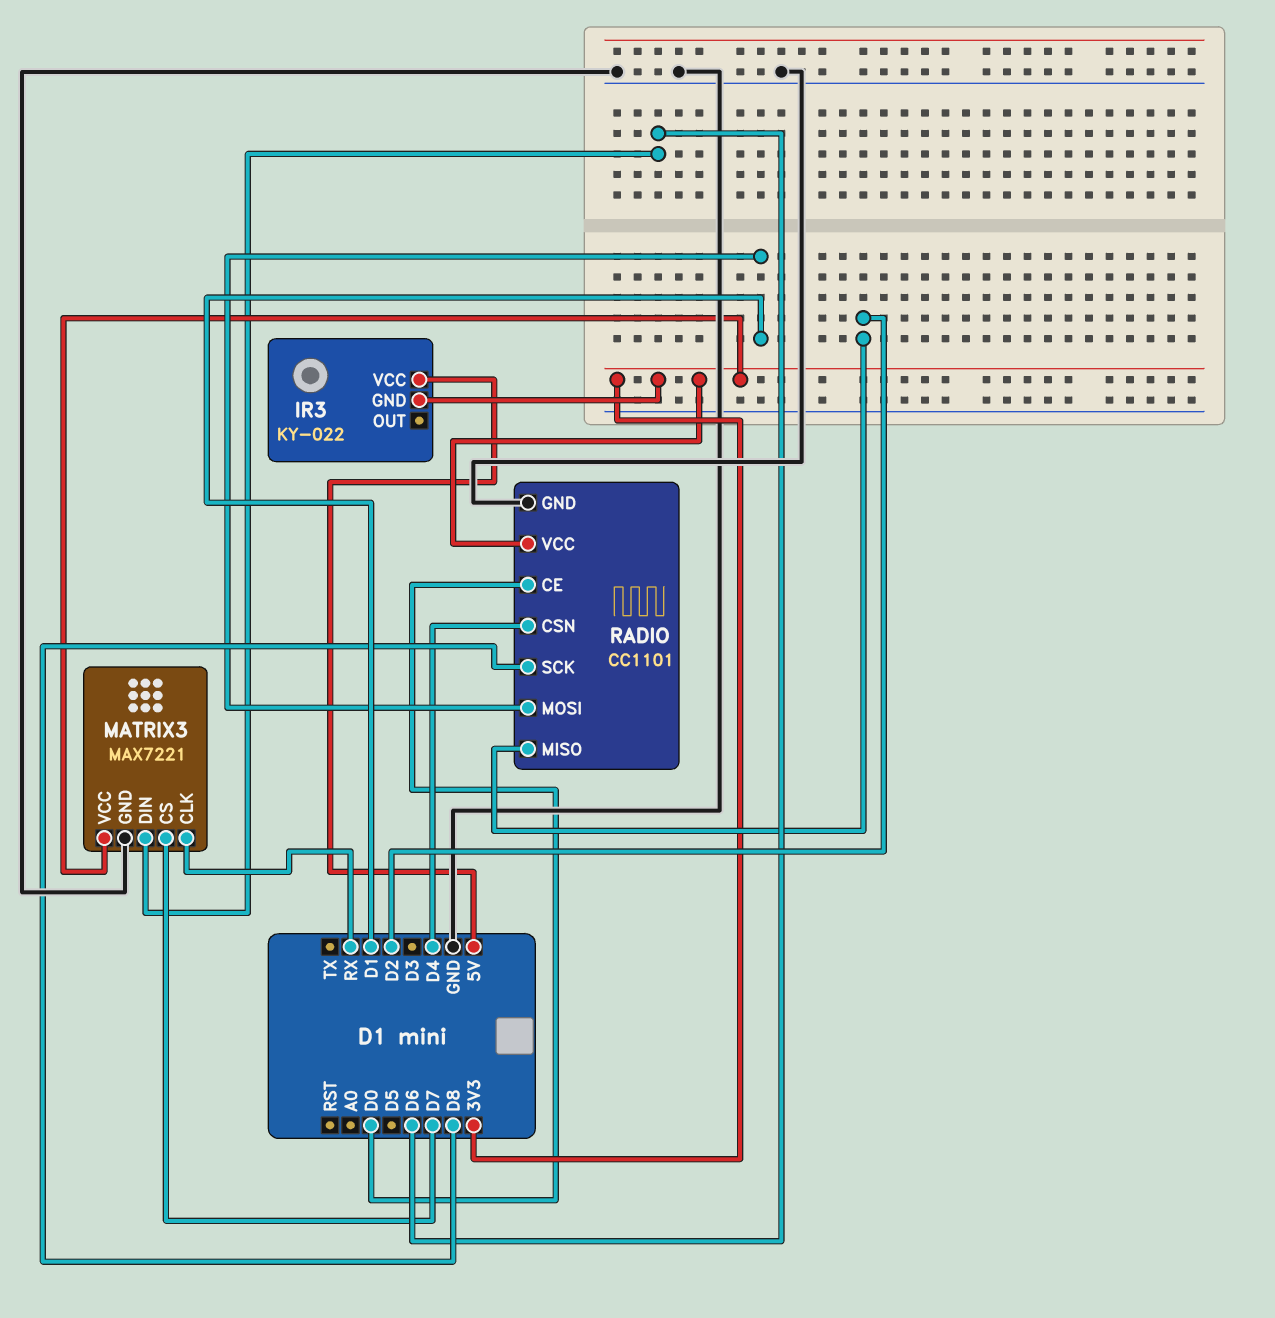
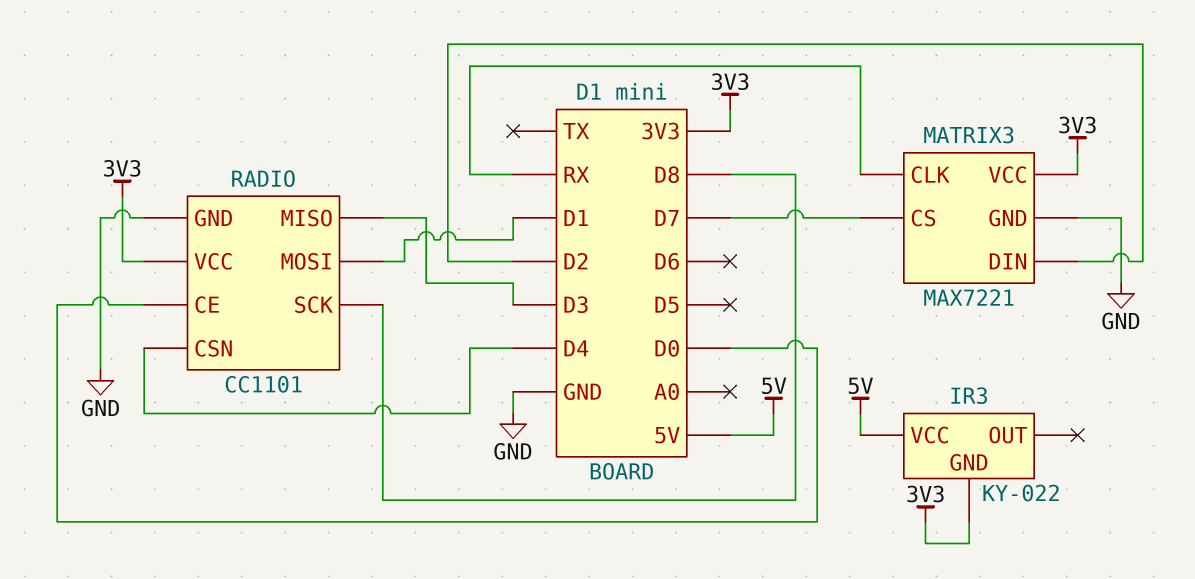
MATRIX3 pin DIN: D6 -> D2
RADIO pin MISO: D2 -> D3

